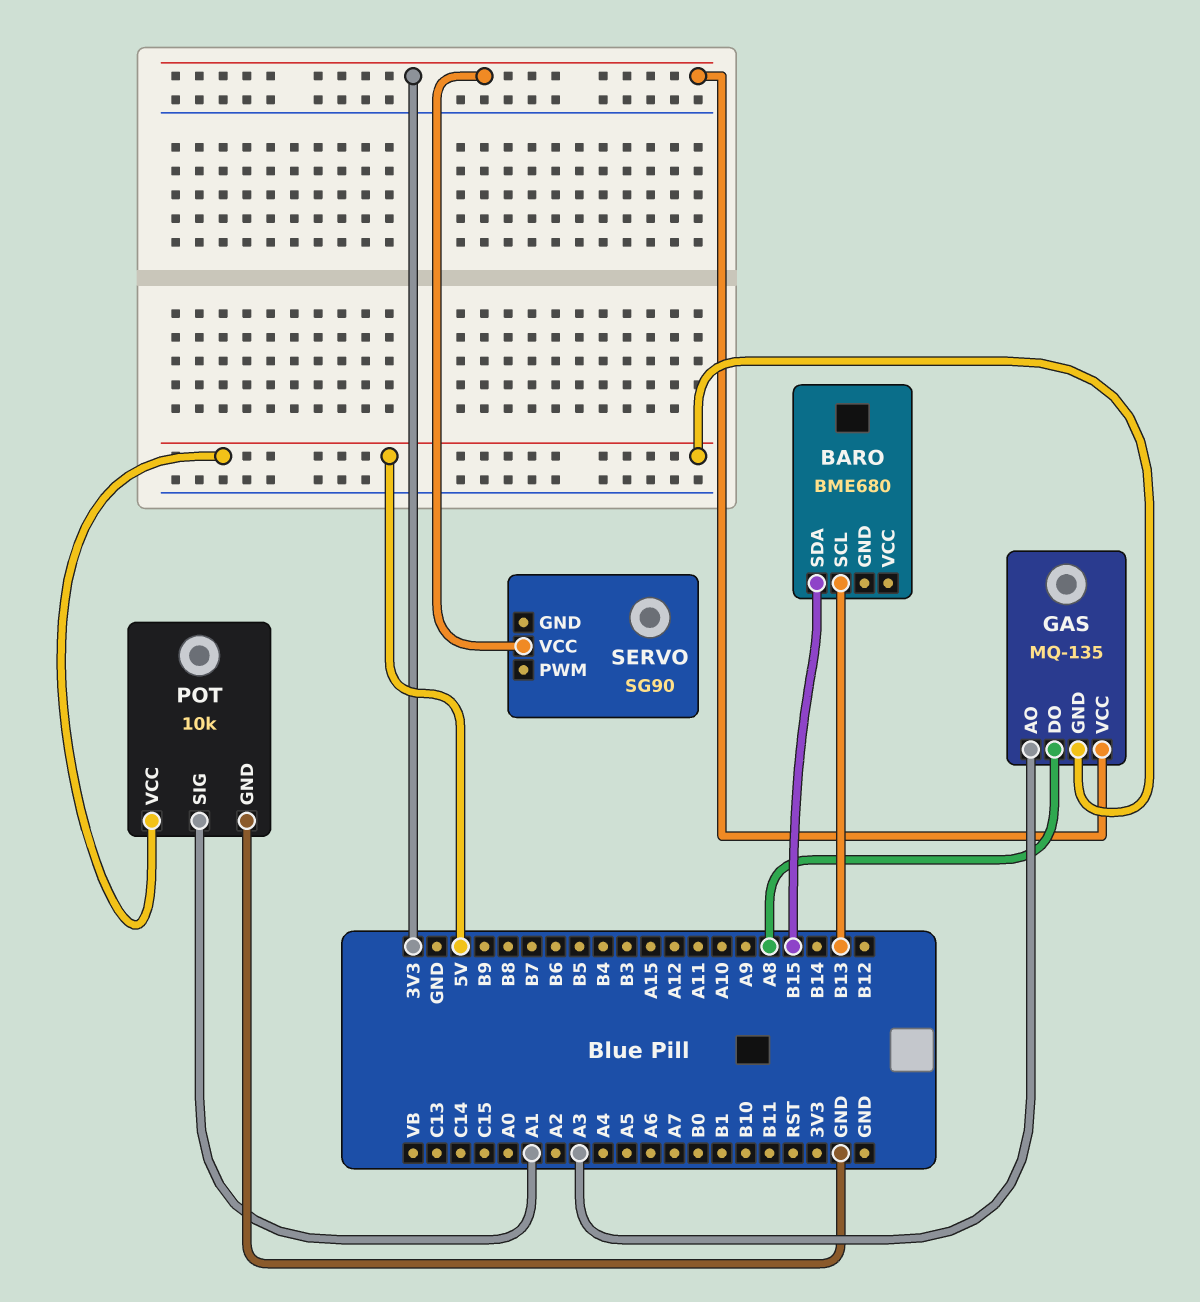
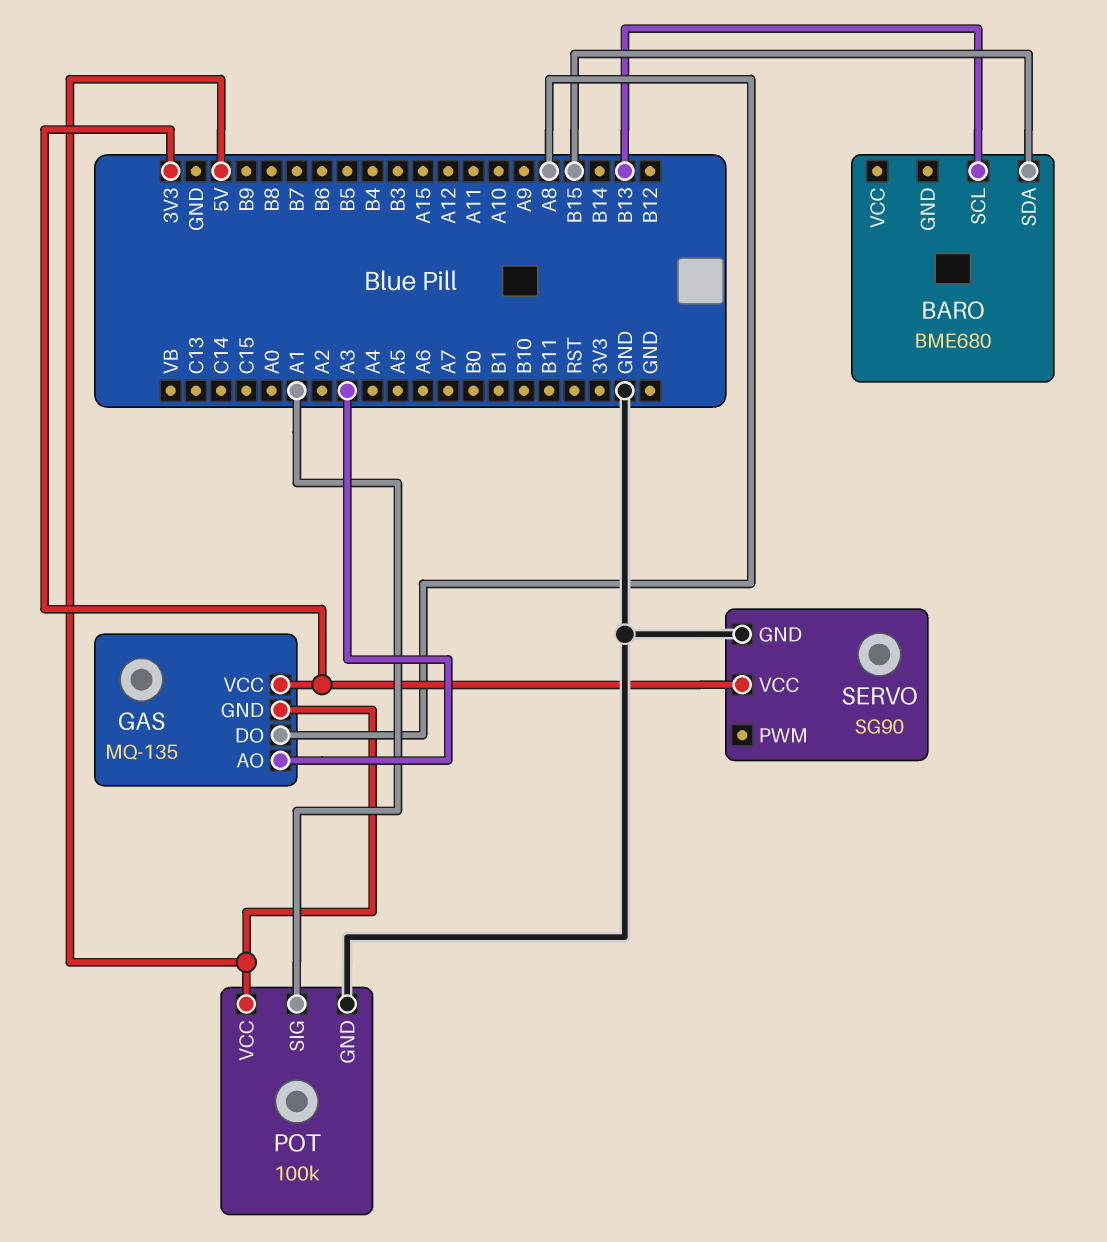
POT: 10k -> 100k
SERVO pin GND: none -> GND

